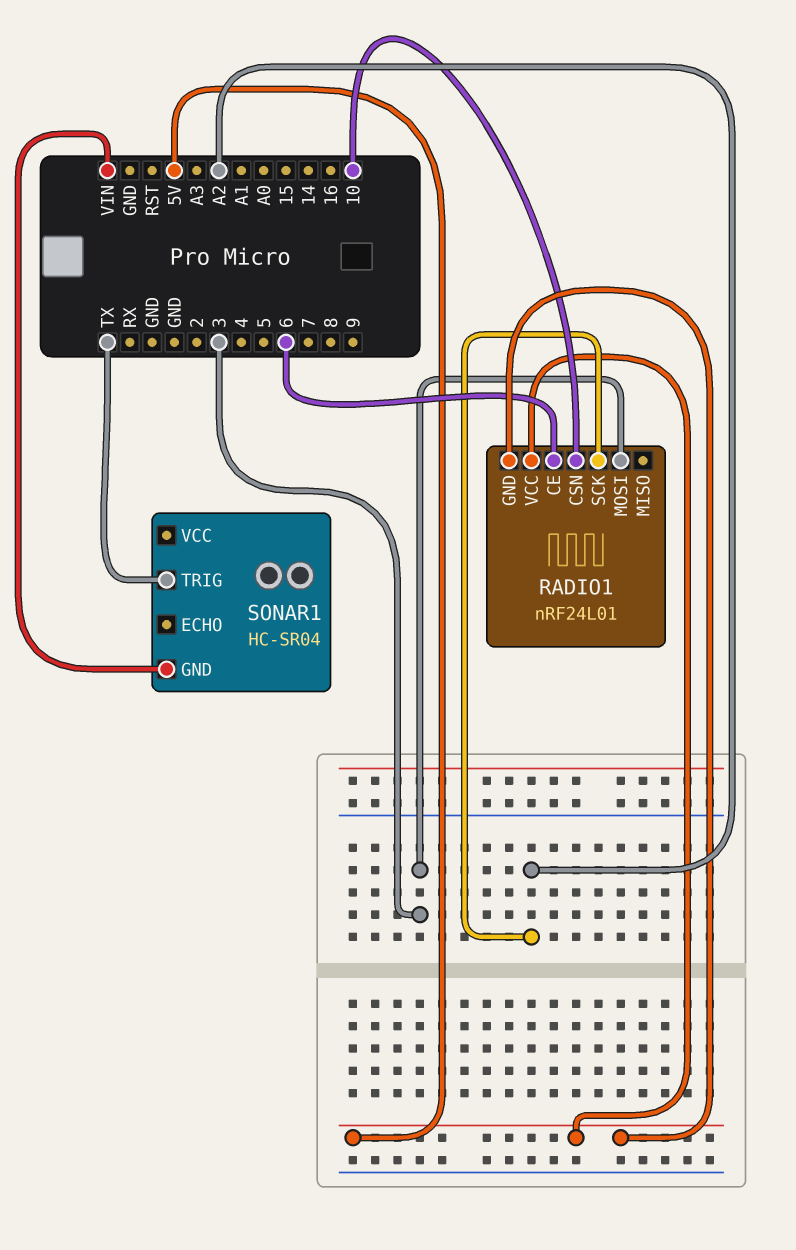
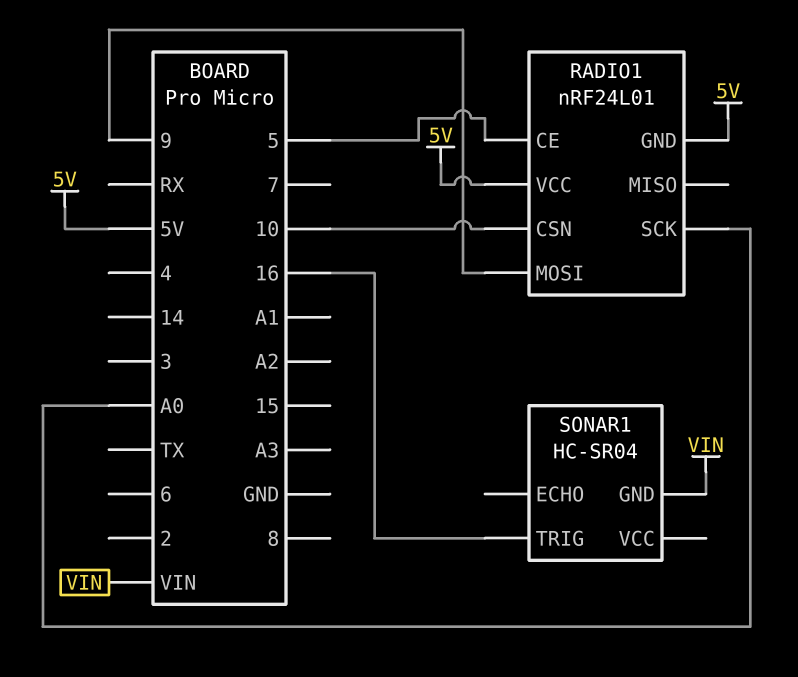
RADIO1 pin CE: 6 -> 5
RADIO1 pin MOSI: 3 -> 9
RADIO1 pin SCK: A2 -> A0
SONAR1 pin TRIG: TX -> 16

